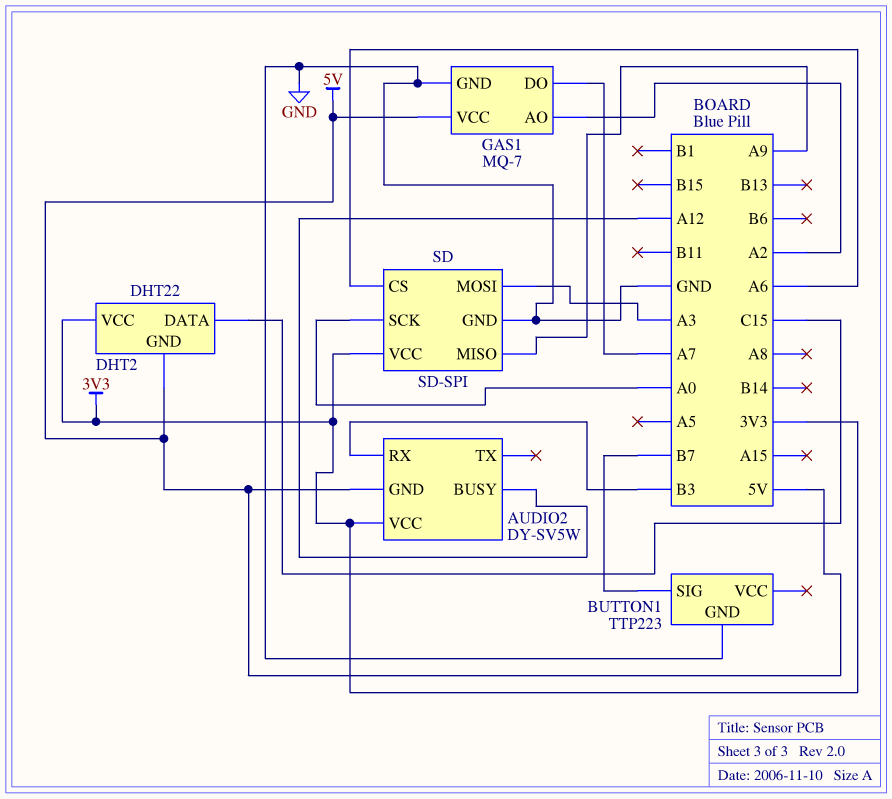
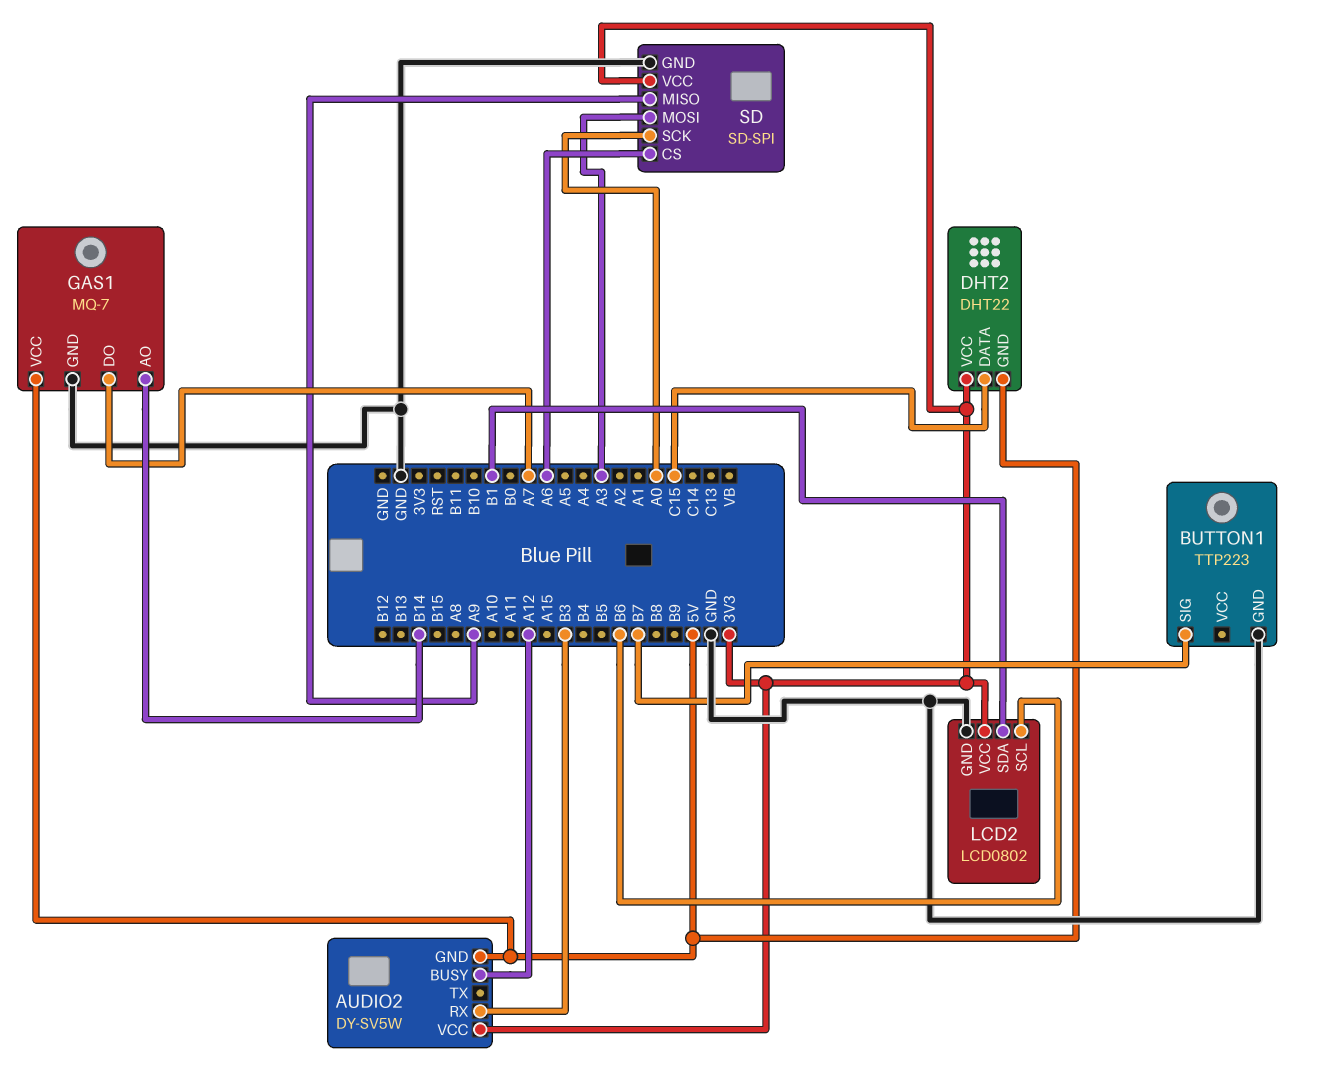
GAS1 pin AO: A2 -> B14
LCD2: none -> LCD0802
LCD2 pin GND: none -> GND
LCD2 pin SCL: none -> B6
LCD2 pin SDA: none -> B1
LCD2 pin VCC: none -> 3V3

